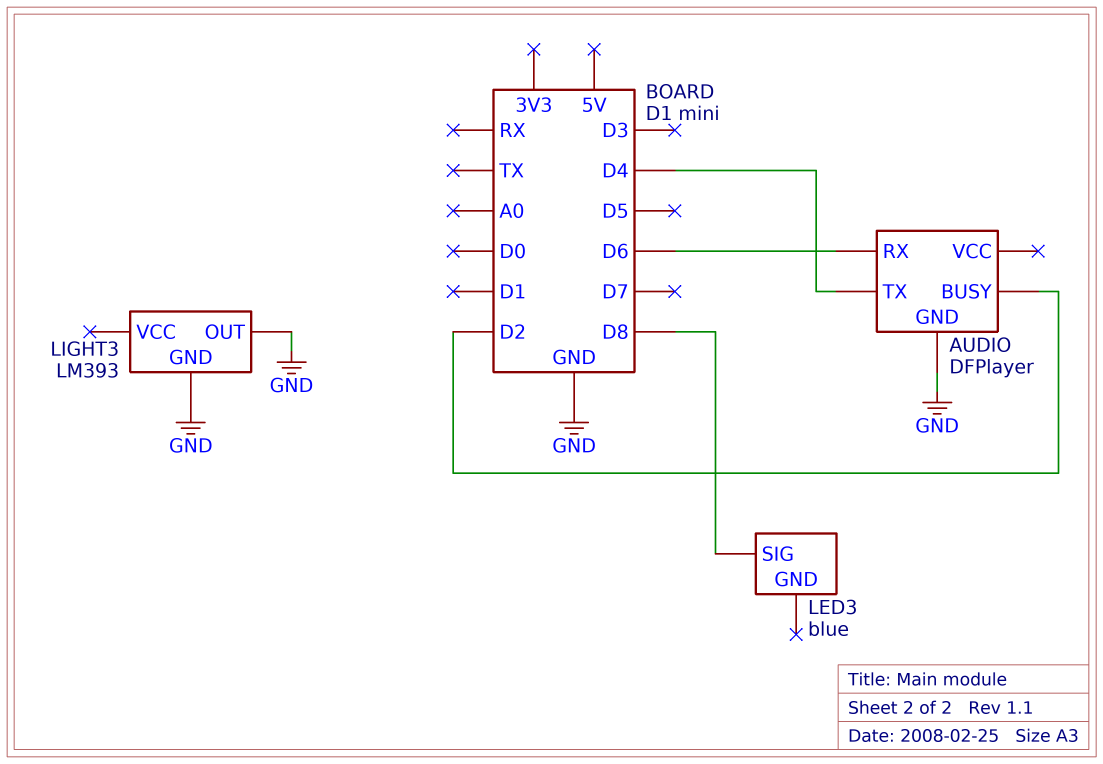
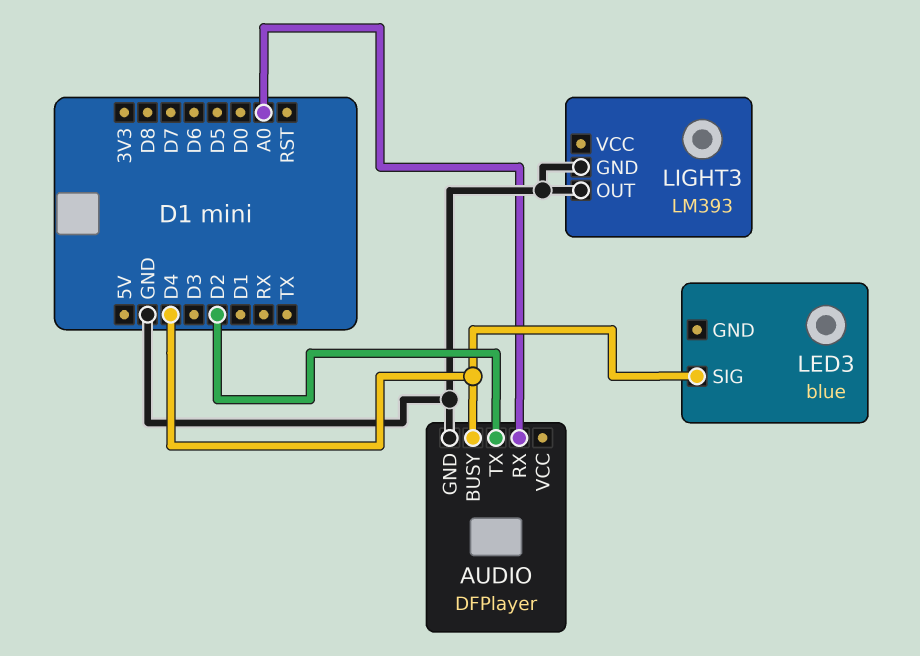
AUDIO pin BUSY: D2 -> D4
AUDIO pin RX: D6 -> A0
AUDIO pin TX: D4 -> D2
LED3 pin SIG: D8 -> D4

